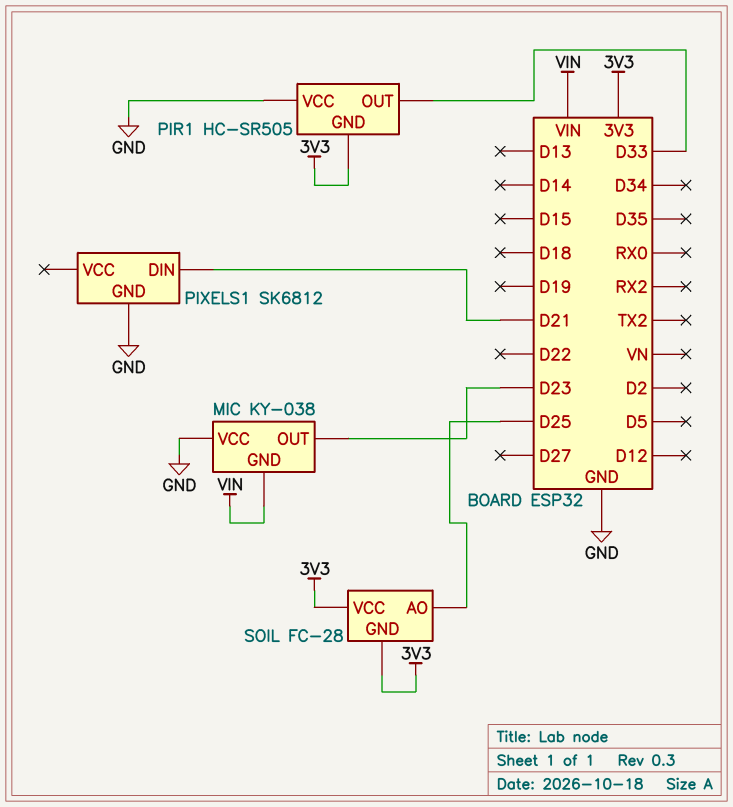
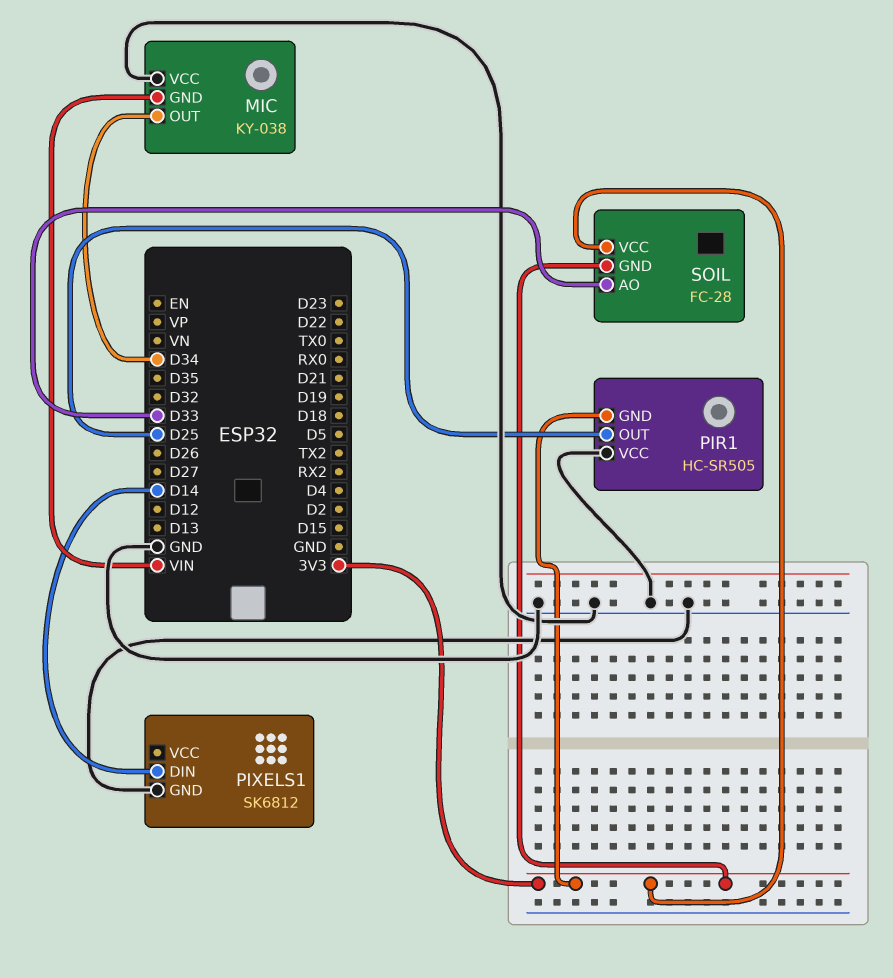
MIC pin OUT: D23 -> D34
PIR1 pin OUT: D33 -> D25
PIXELS1 pin DIN: D21 -> D14
SOIL pin AO: D25 -> D33

